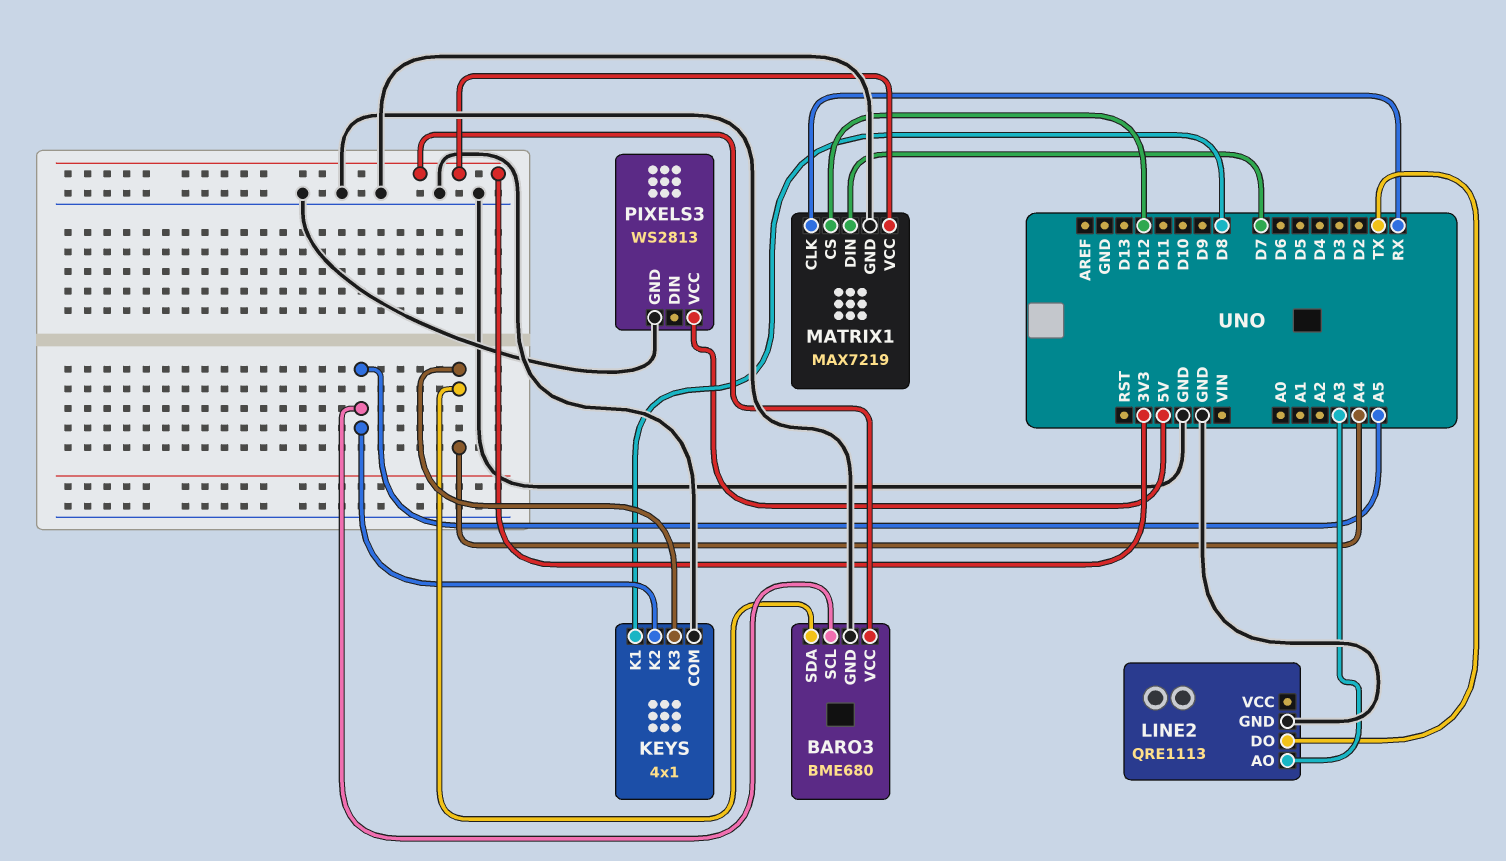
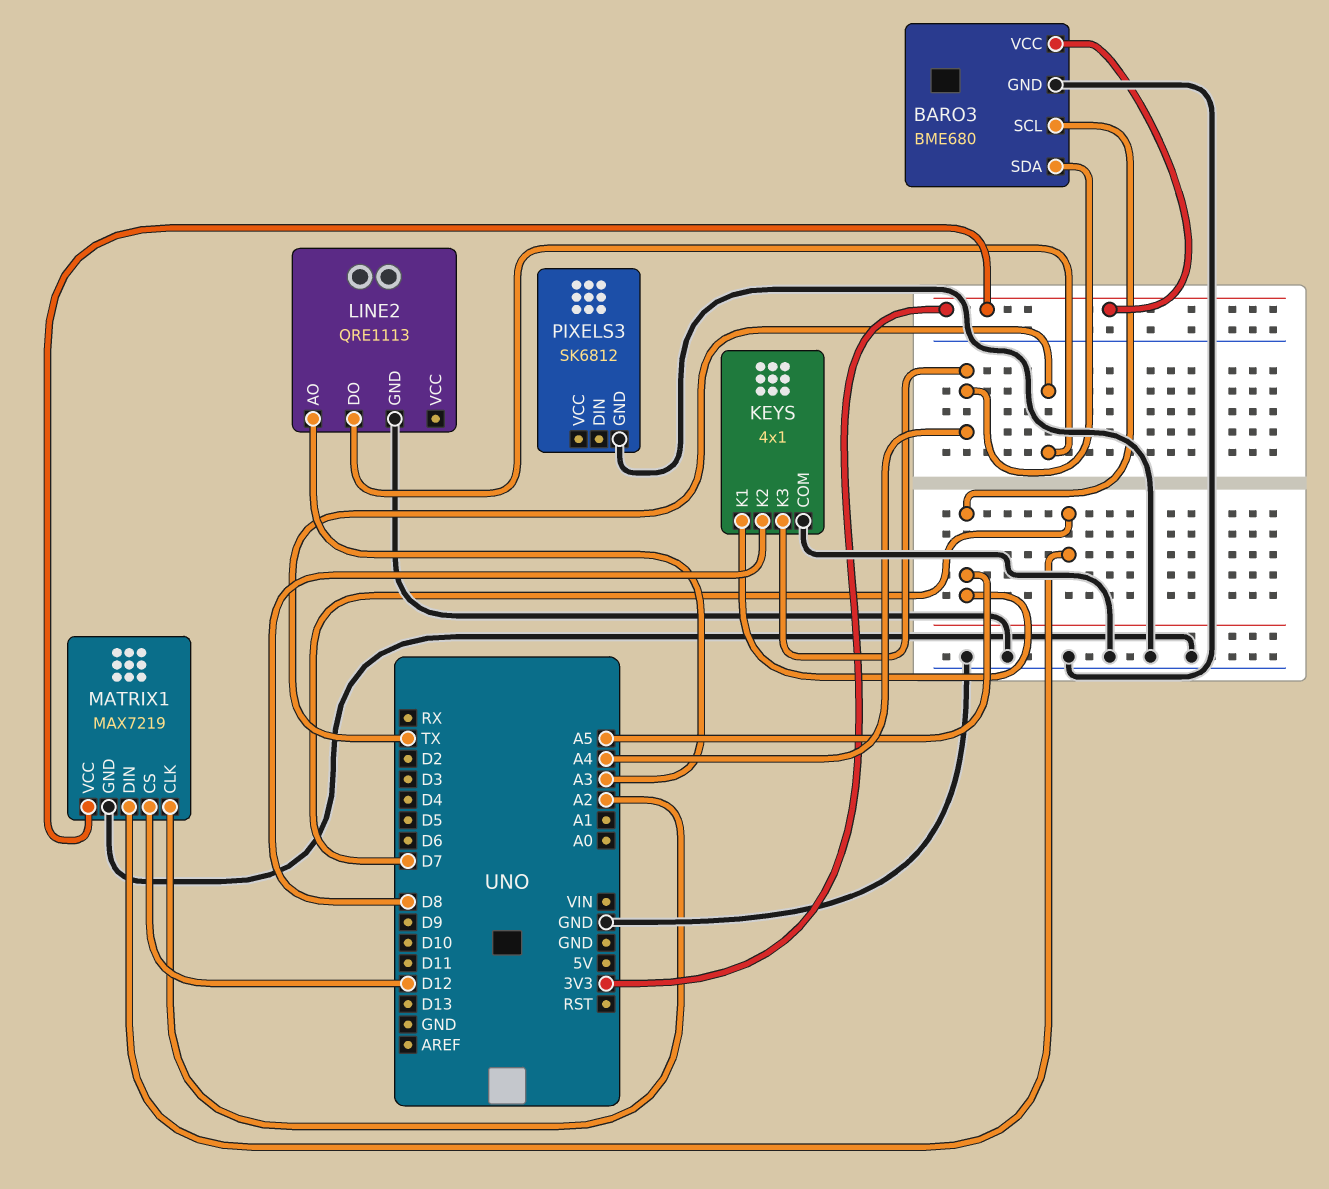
KEYS pin K1: D8 -> A5
KEYS pin K2: A5 -> D8
MATRIX1 pin CLK: RX -> A2
PIXELS3: WS2813 -> SK6812
PIXELS3 pin VCC: 5V -> none

